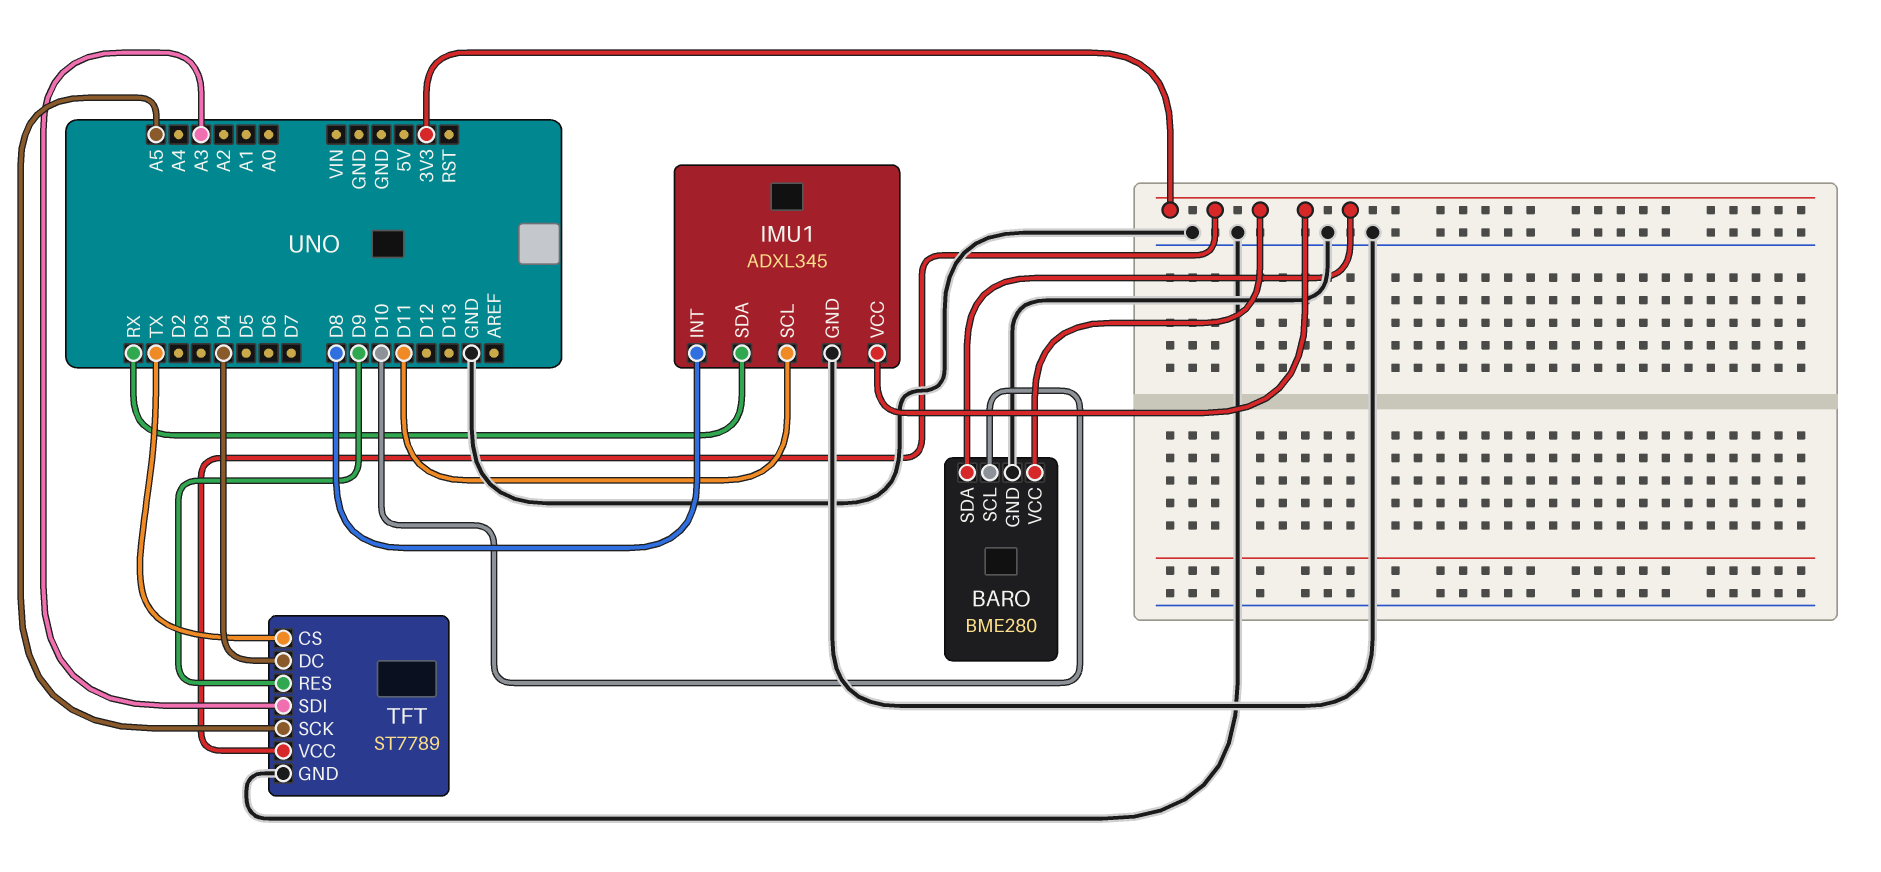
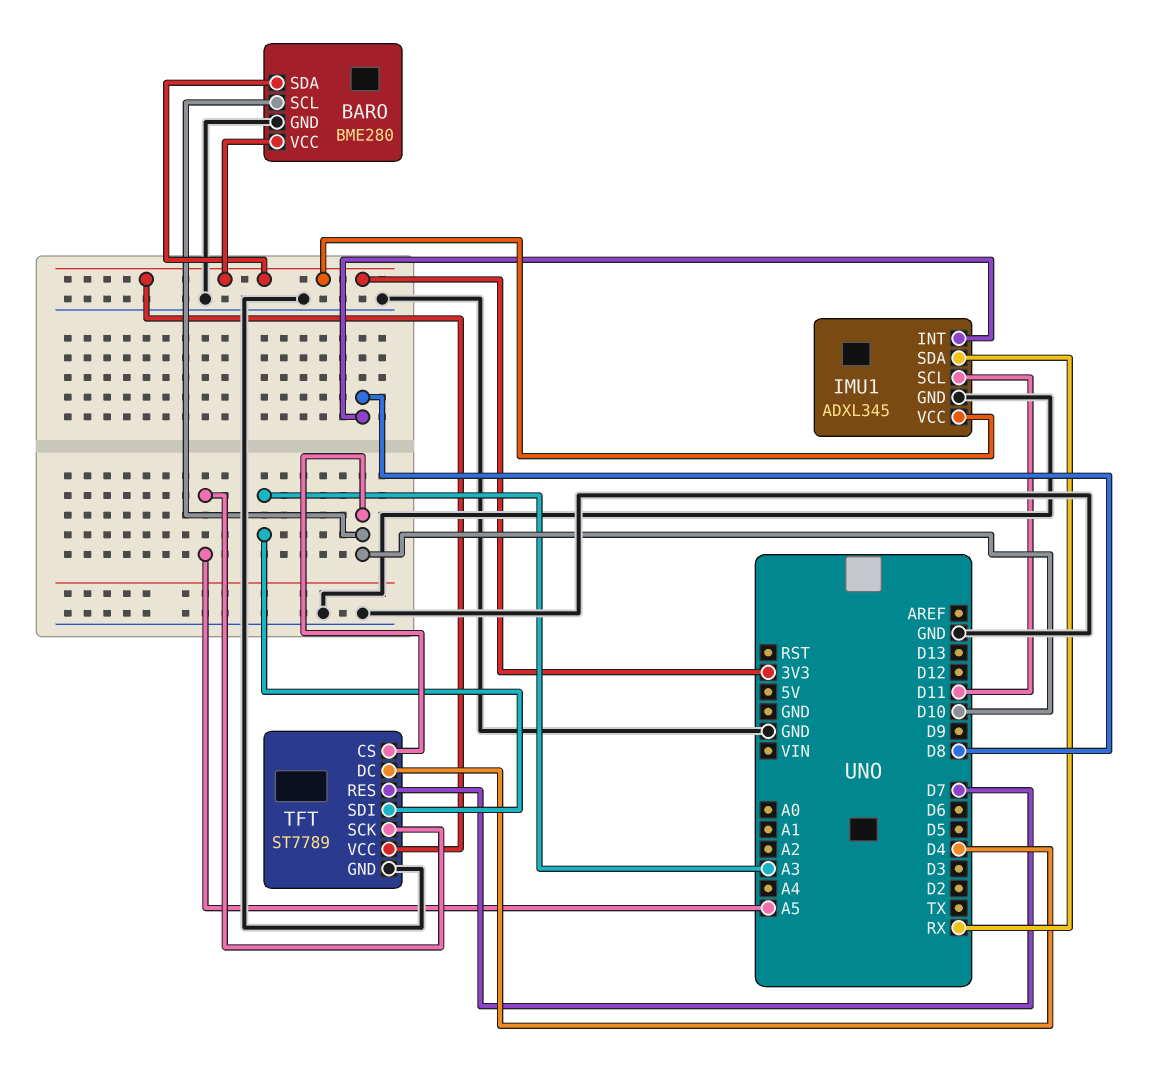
TFT pin CS: TX -> D10
TFT pin RES: D9 -> D7

